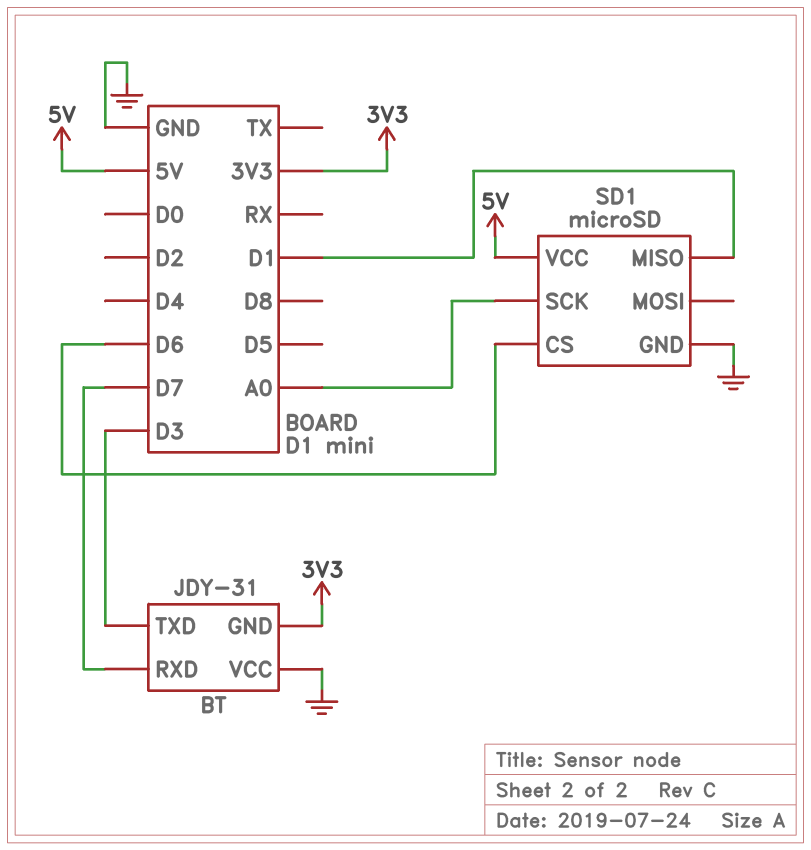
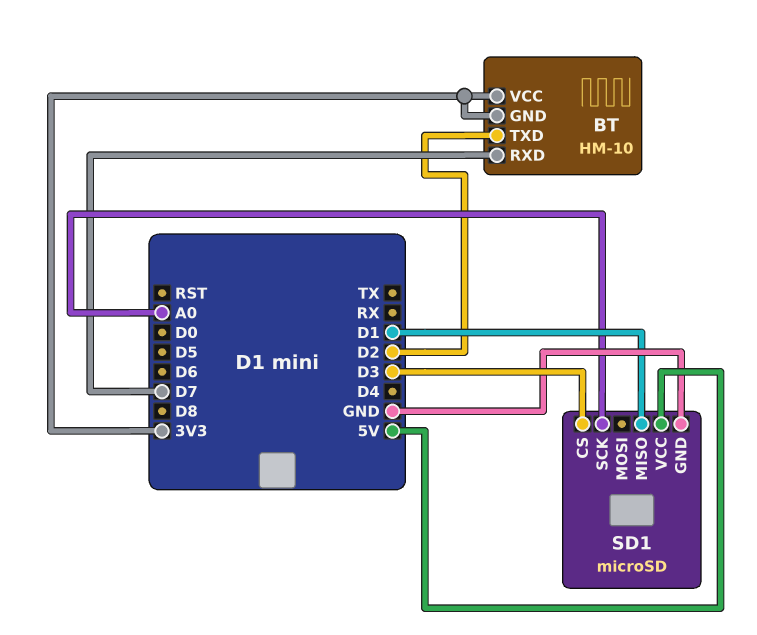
BT: JDY-31 -> HM-10
BT pin TXD: D3 -> D2
BT pin VCC: GND -> 3V3
SD1 pin CS: D6 -> D3

